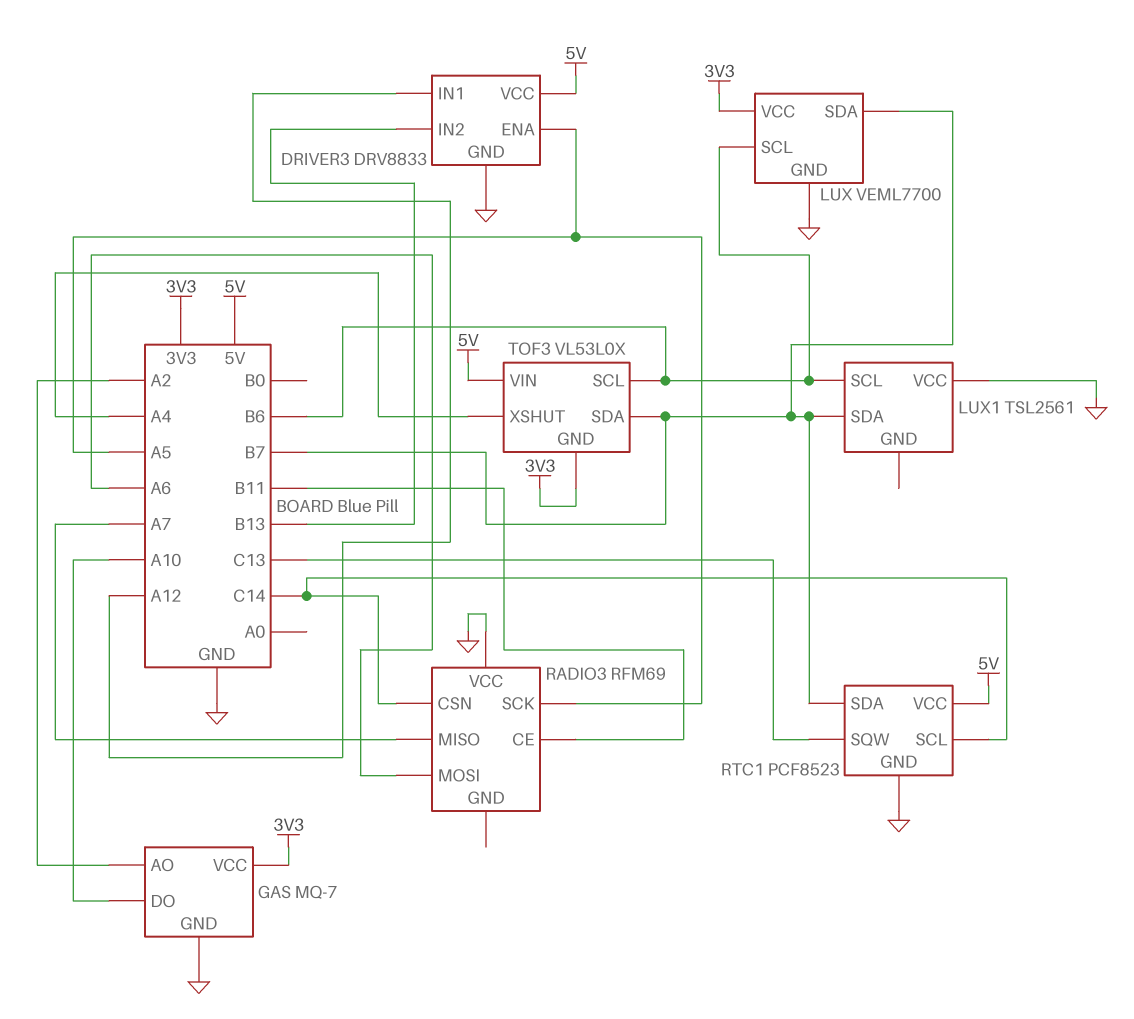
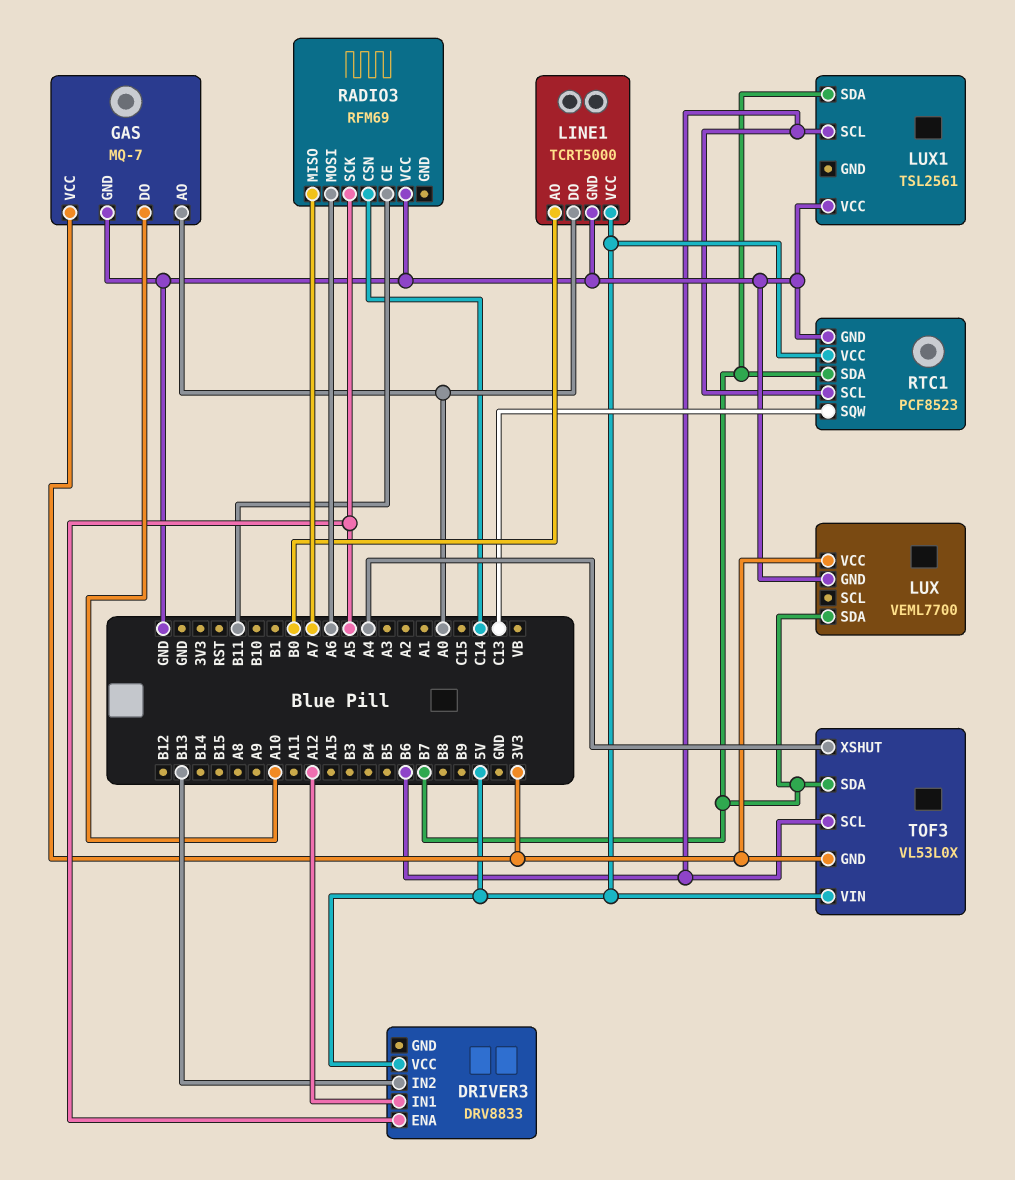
DRIVER3 pin GND: GND -> none
GAS pin AO: A2 -> A0
LINE1: none -> TCRT5000
LINE1 pin AO: none -> B0
LINE1 pin DO: none -> A0
LINE1 pin GND: none -> GND
LINE1 pin VCC: none -> 5V
LUX pin SCL: B6 -> none
RTC1 pin SCL: C14 -> B6

